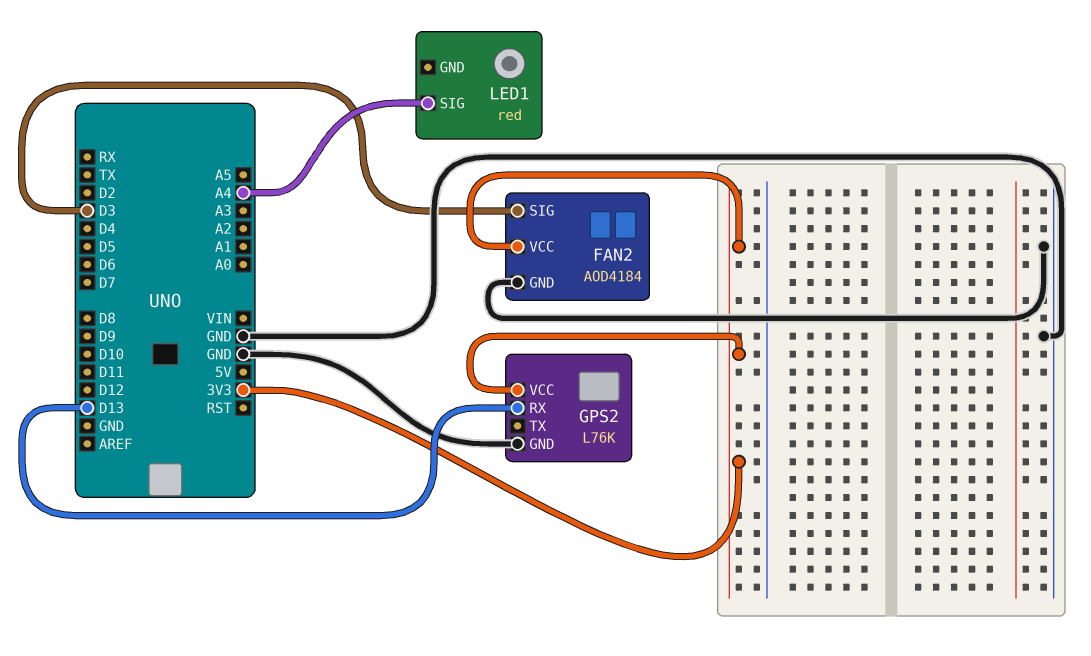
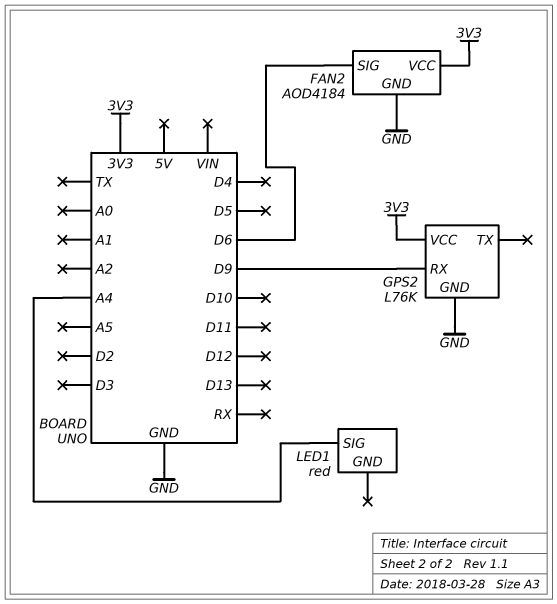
FAN2 pin SIG: D3 -> D6
GPS2 pin RX: D13 -> D9

